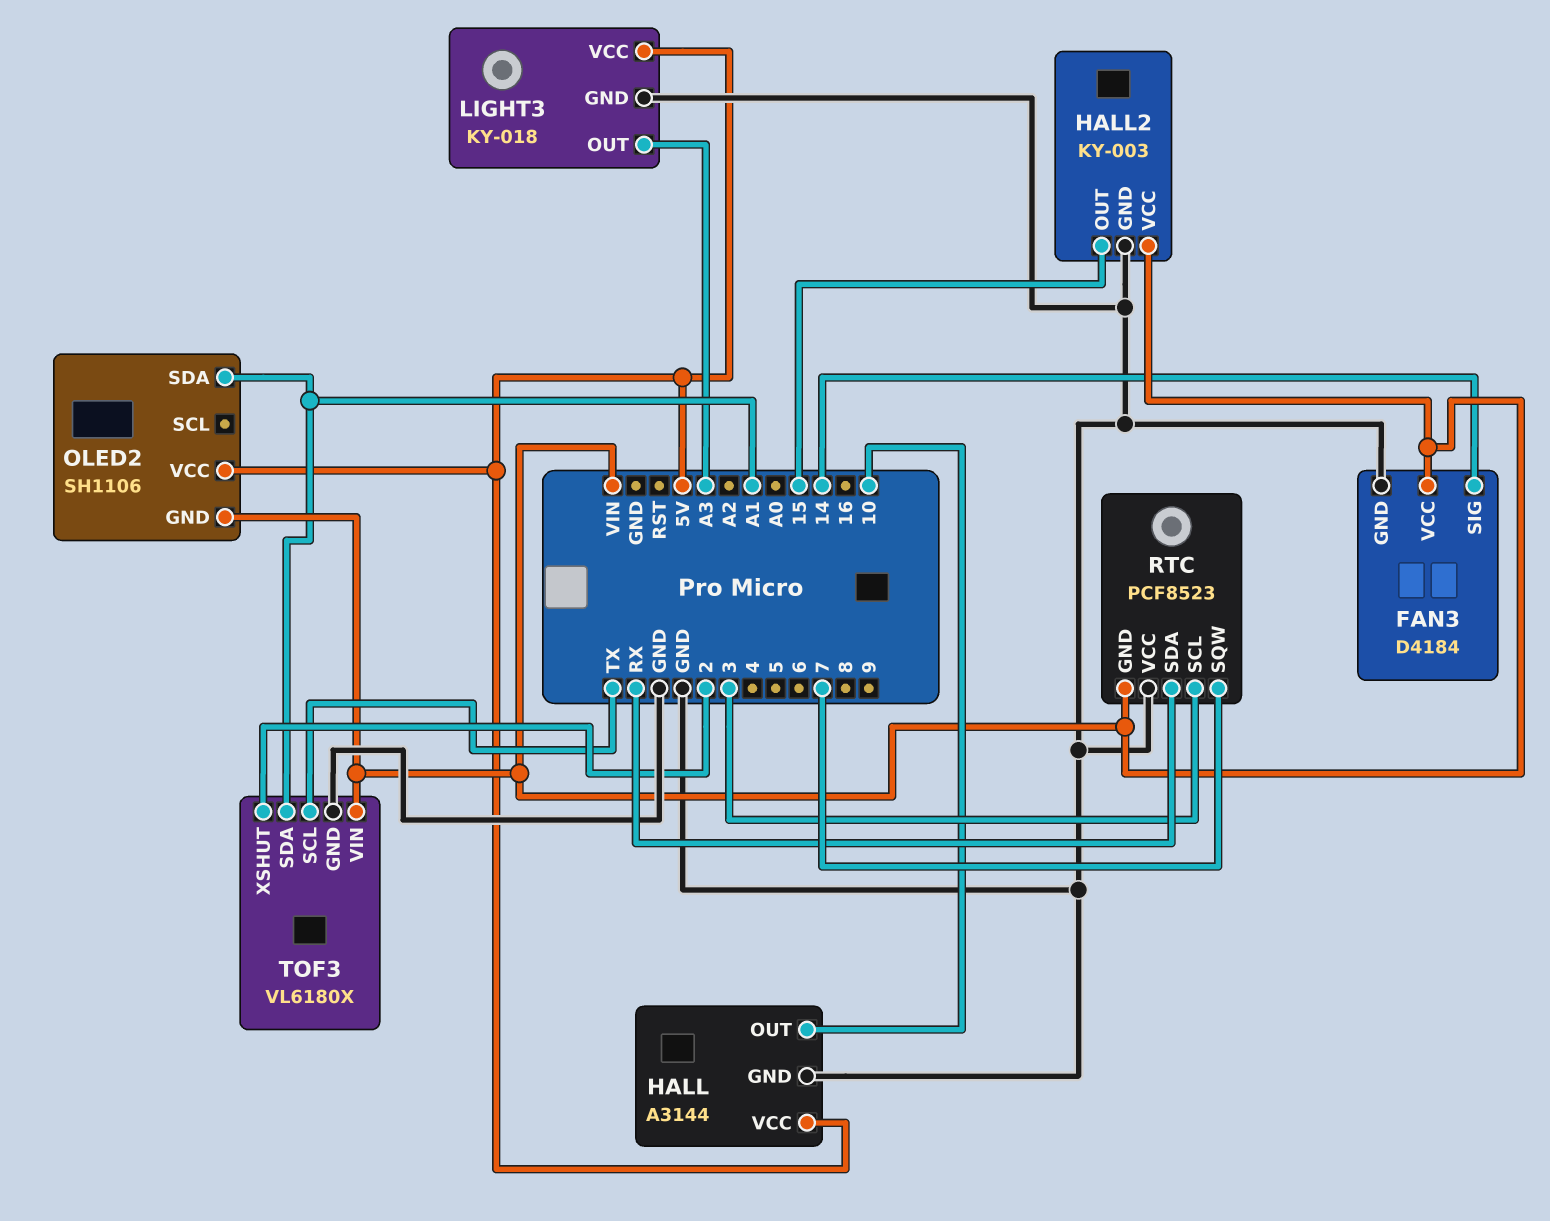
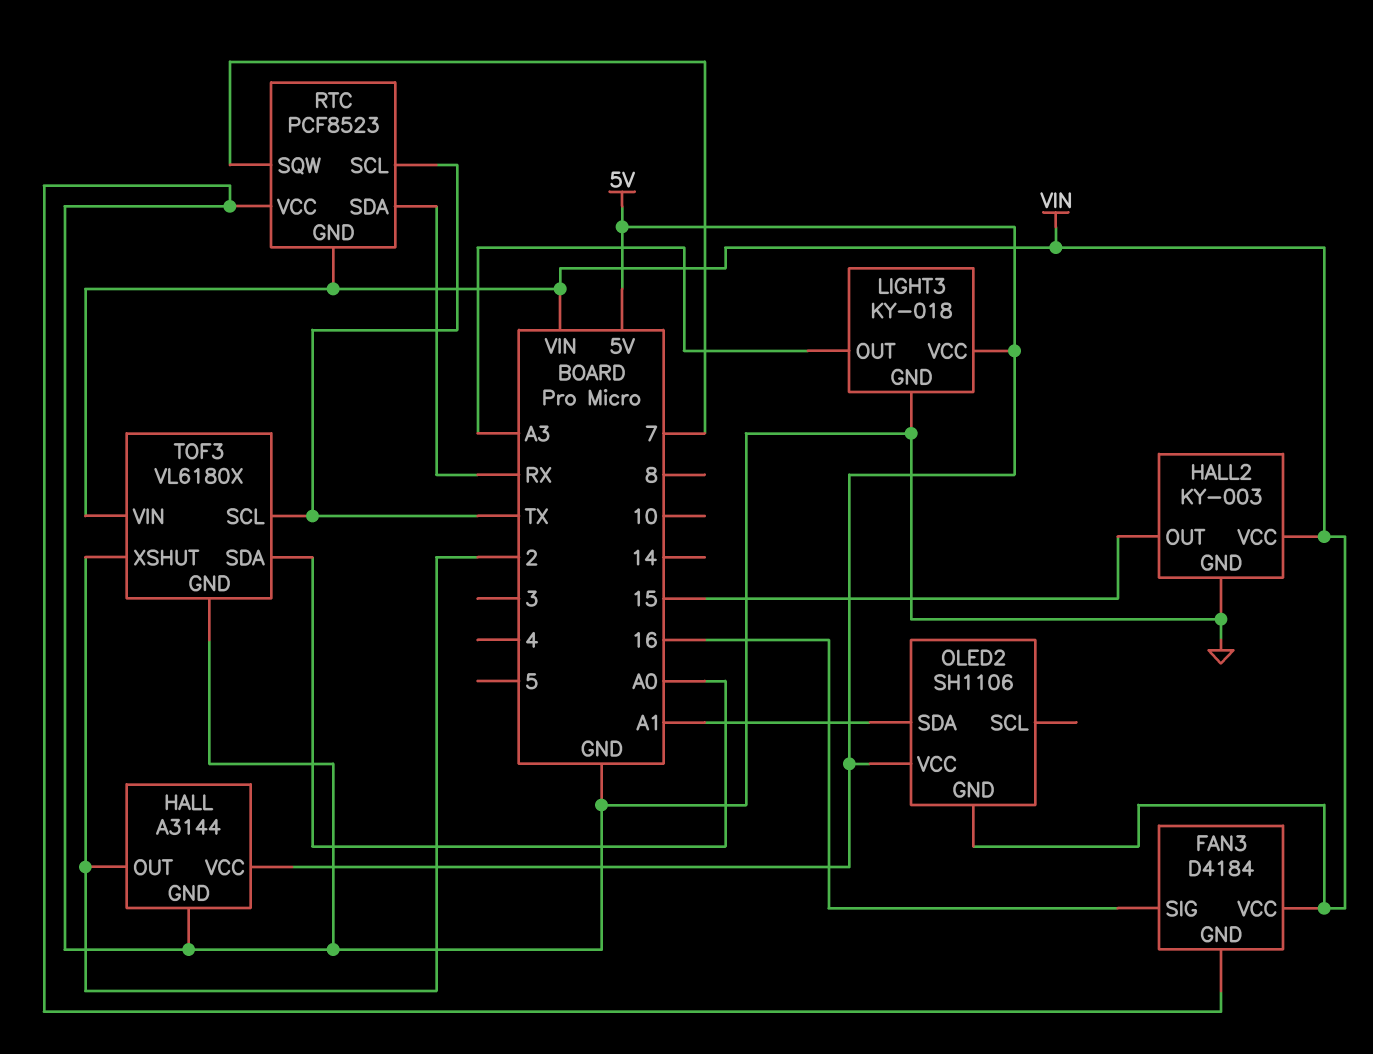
FAN3 pin SIG: 14 -> 16
HALL pin OUT: 10 -> 2
RTC pin SCL: 3 -> TX
TOF3 pin SDA: A1 -> A0

